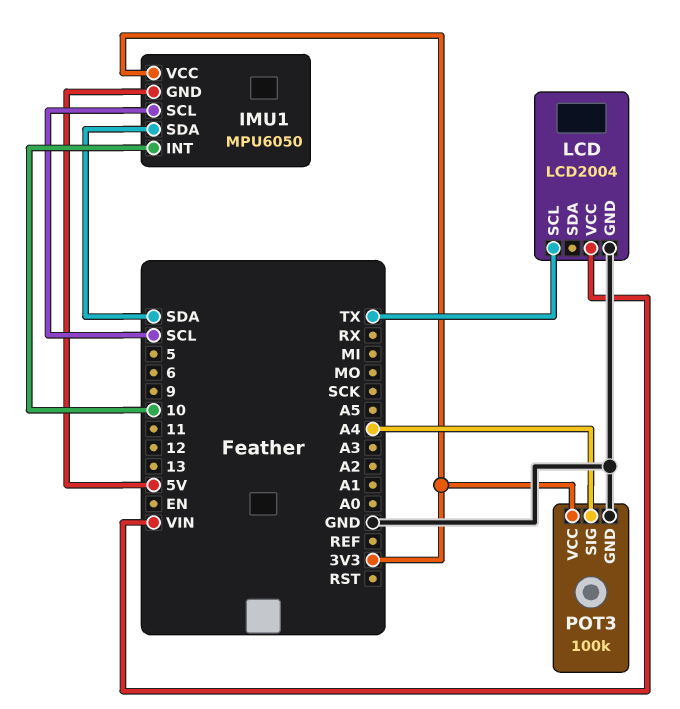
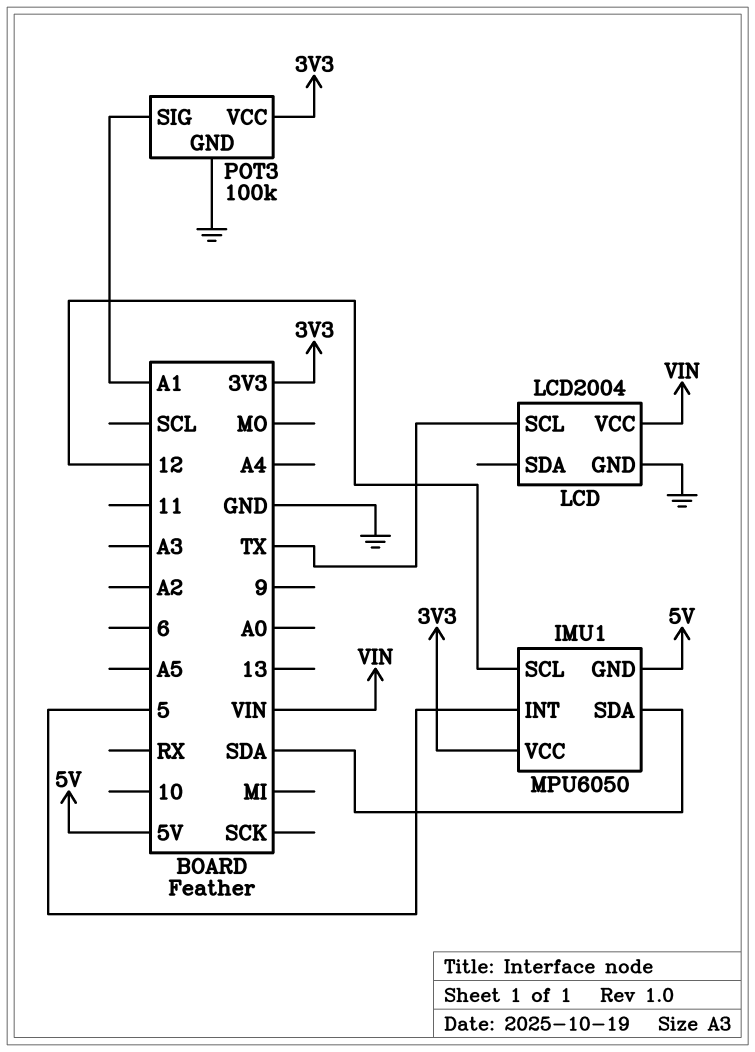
IMU1 pin INT: 10 -> 5
IMU1 pin SCL: SCL -> 12
POT3 pin SIG: A4 -> A1

